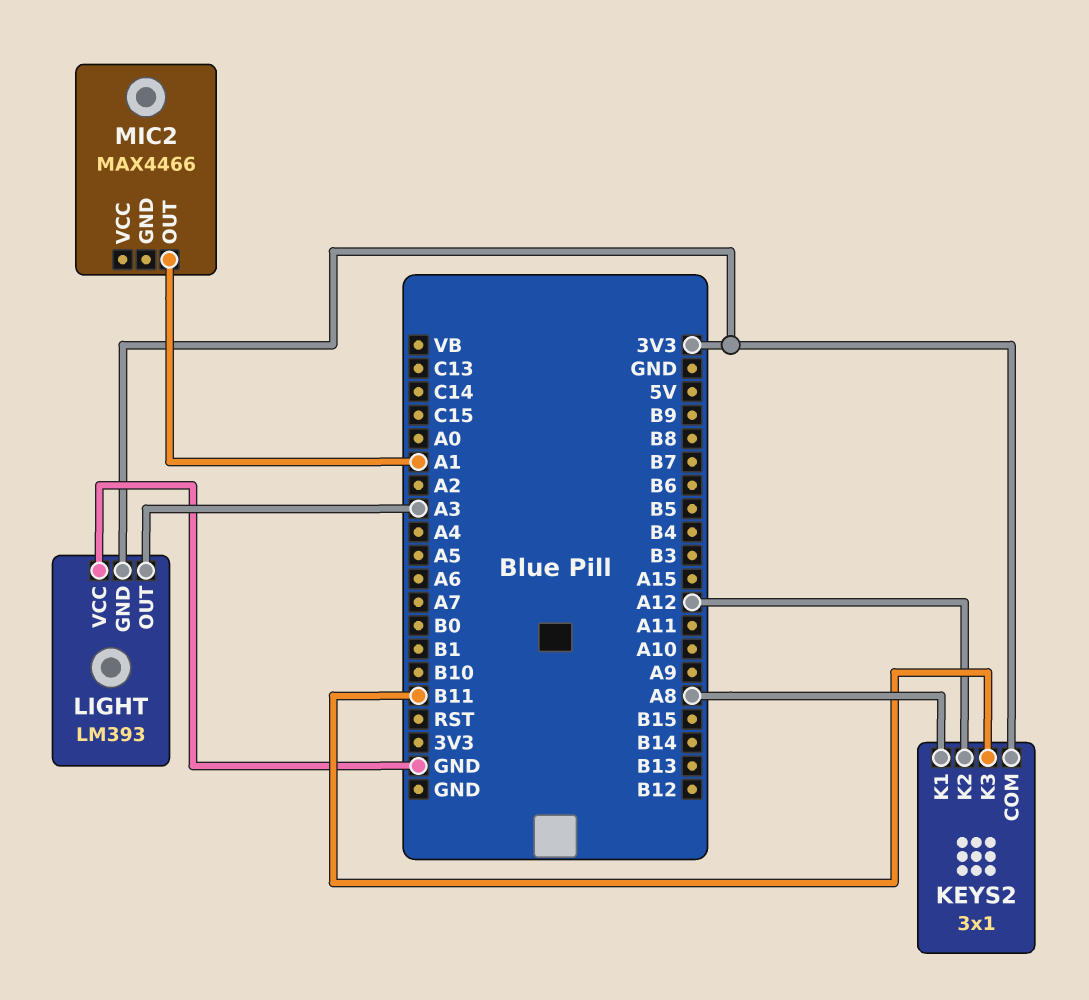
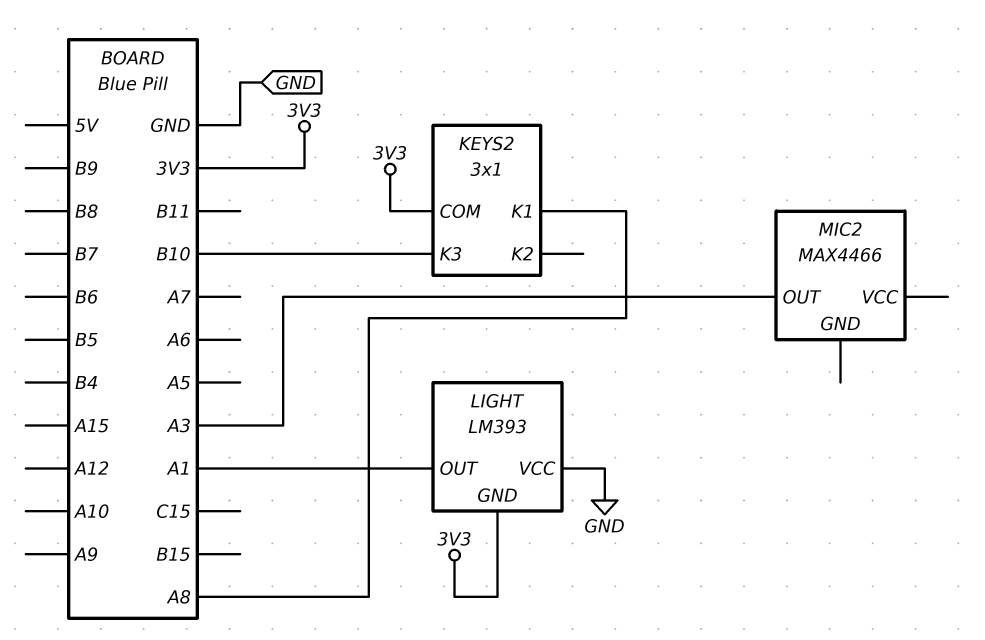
KEYS2 pin K2: A12 -> none
KEYS2 pin K3: B11 -> B10
LIGHT pin OUT: A3 -> A1
MIC2 pin OUT: A1 -> A3

